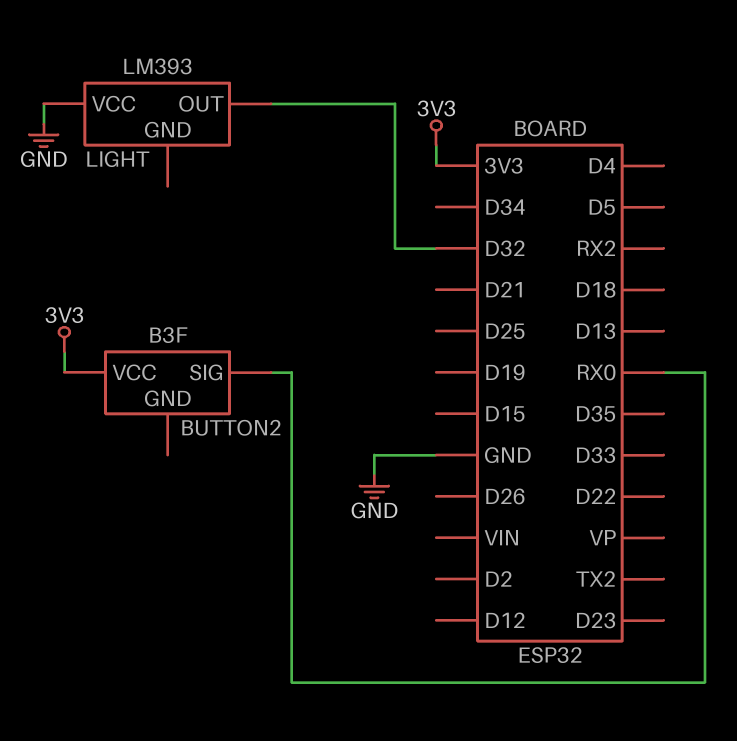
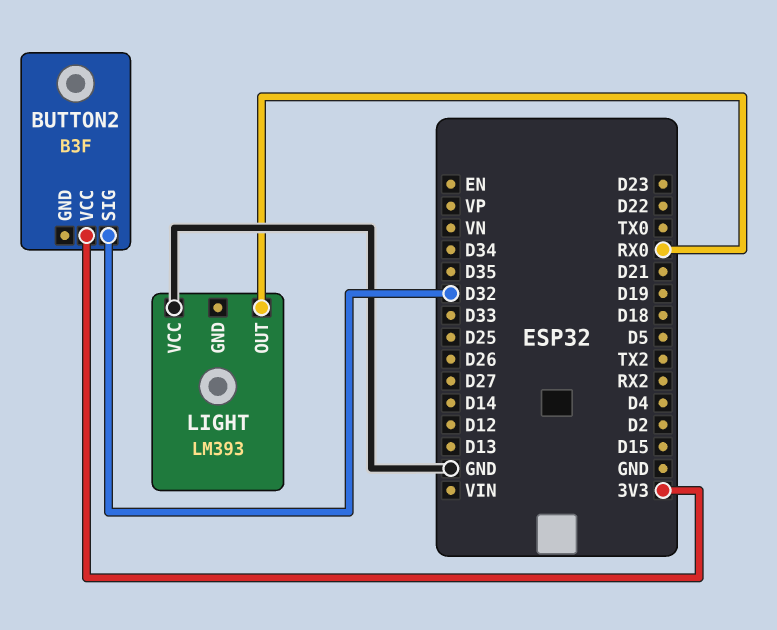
BUTTON2 pin SIG: RX0 -> D32
LIGHT pin OUT: D32 -> RX0

